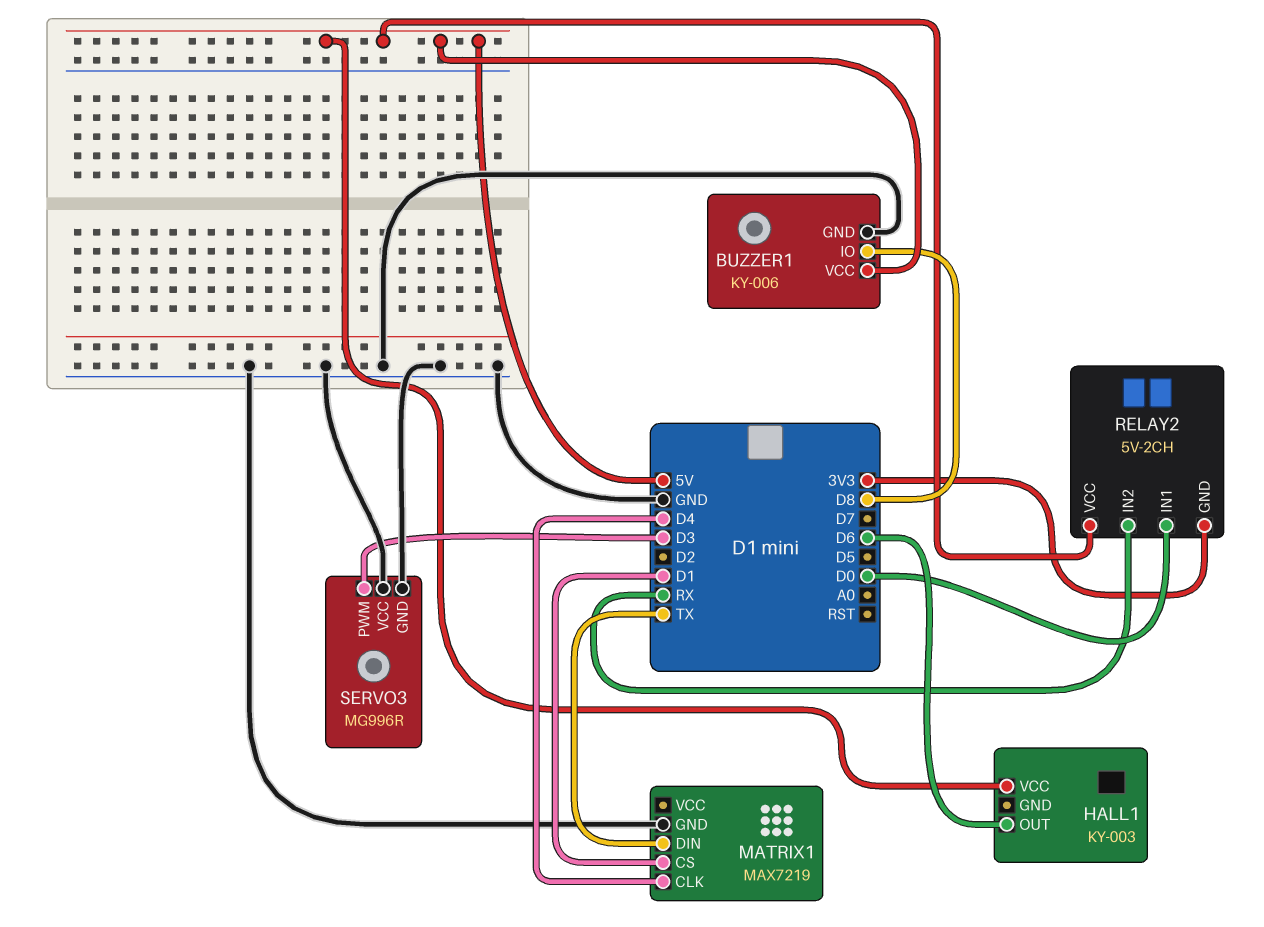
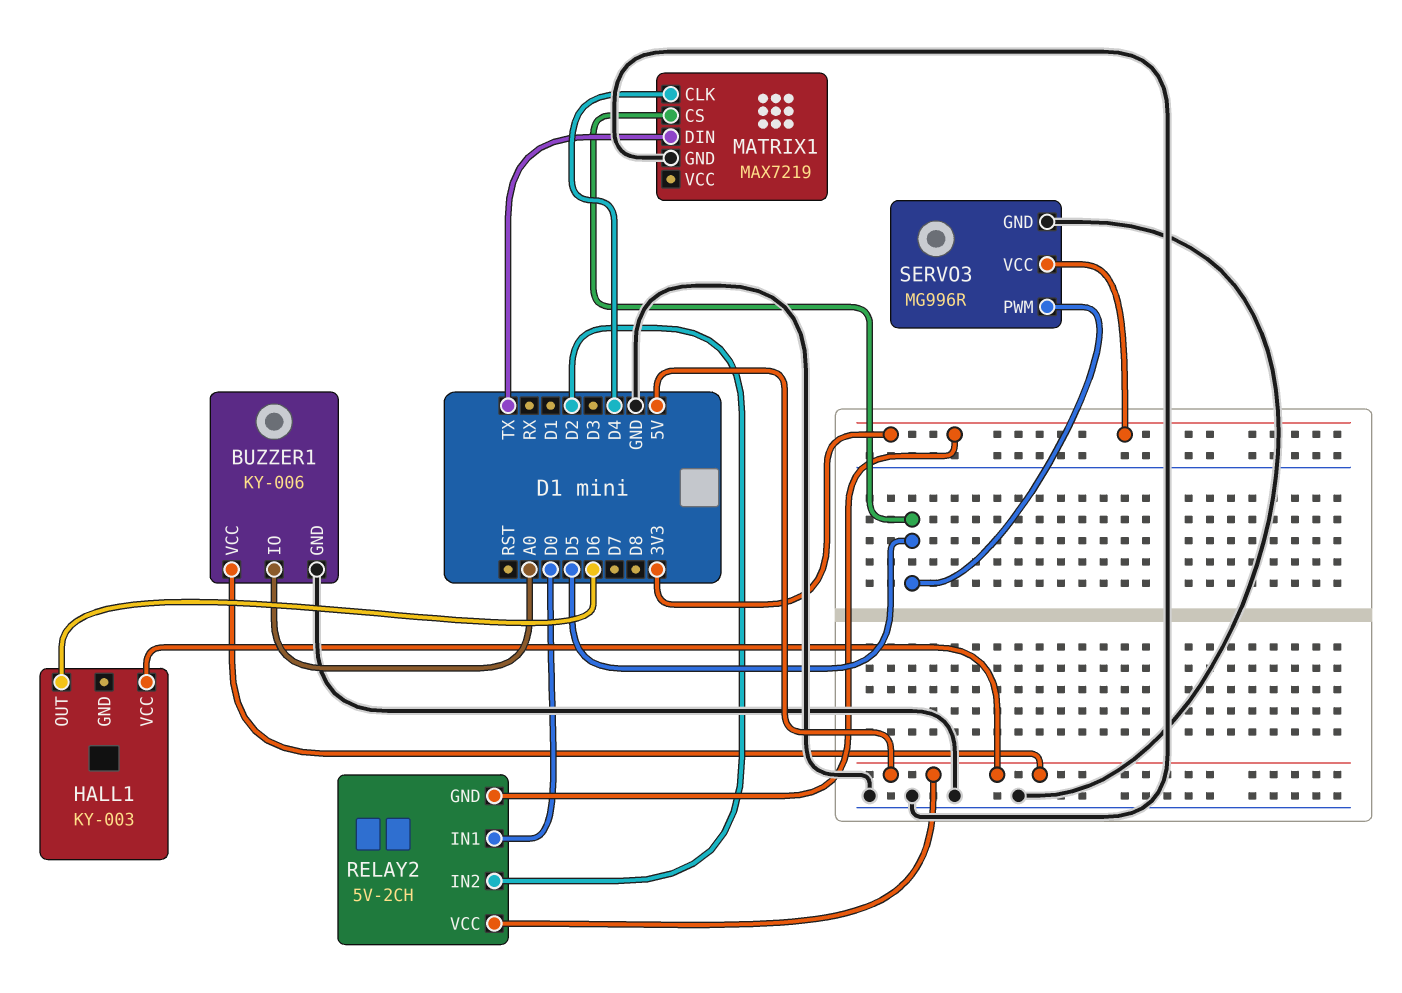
BUZZER1 pin IO: D8 -> A0
MATRIX1 pin CS: D1 -> D5
RELAY2 pin IN2: RX -> D2
SERVO3 pin PWM: D3 -> D5
SERVO3 pin VCC: GND -> 3V3

